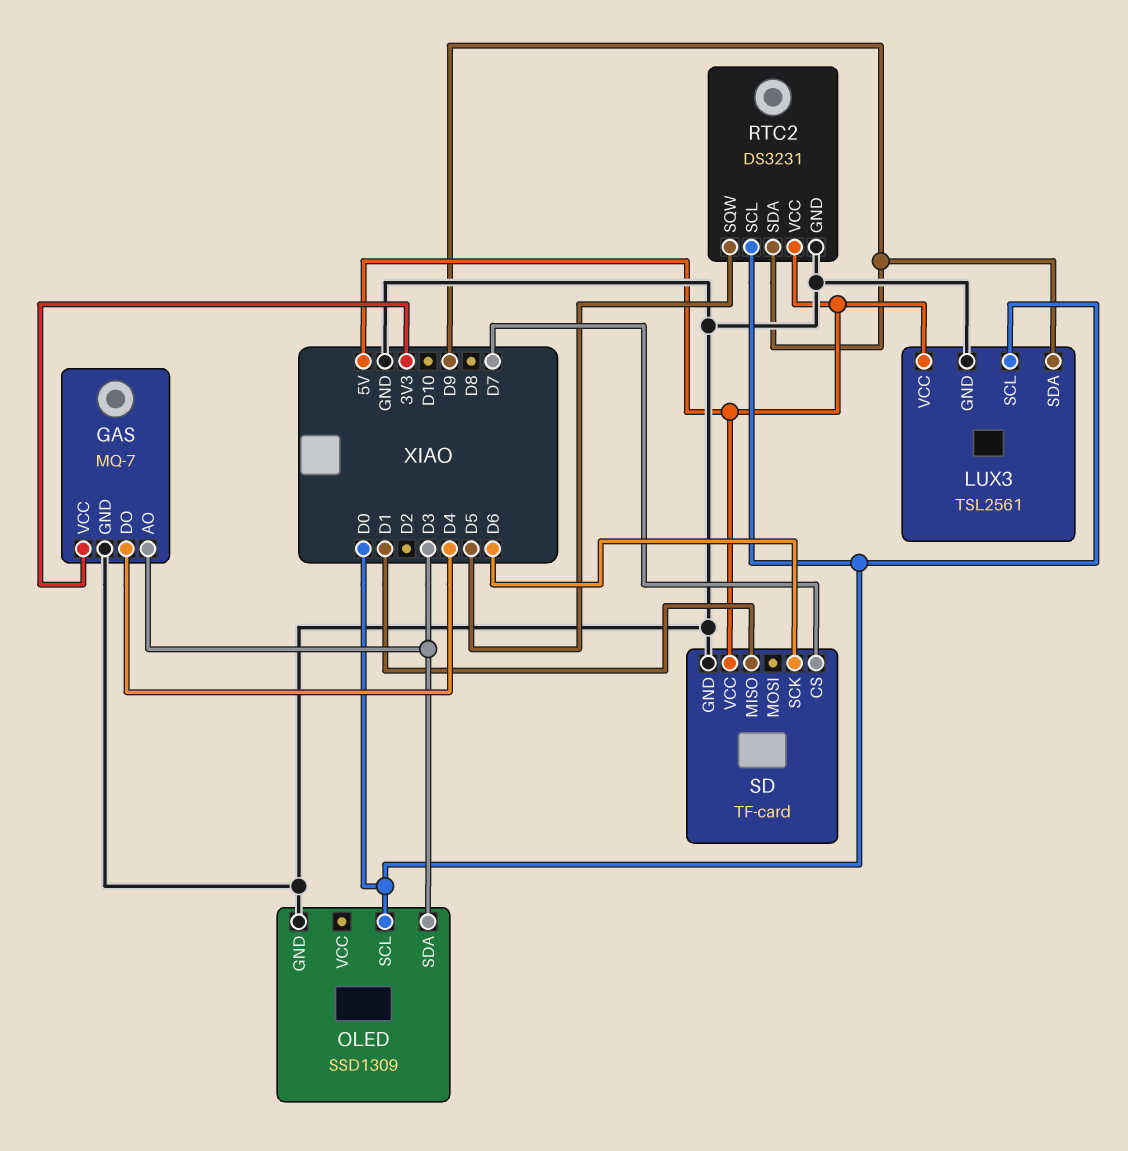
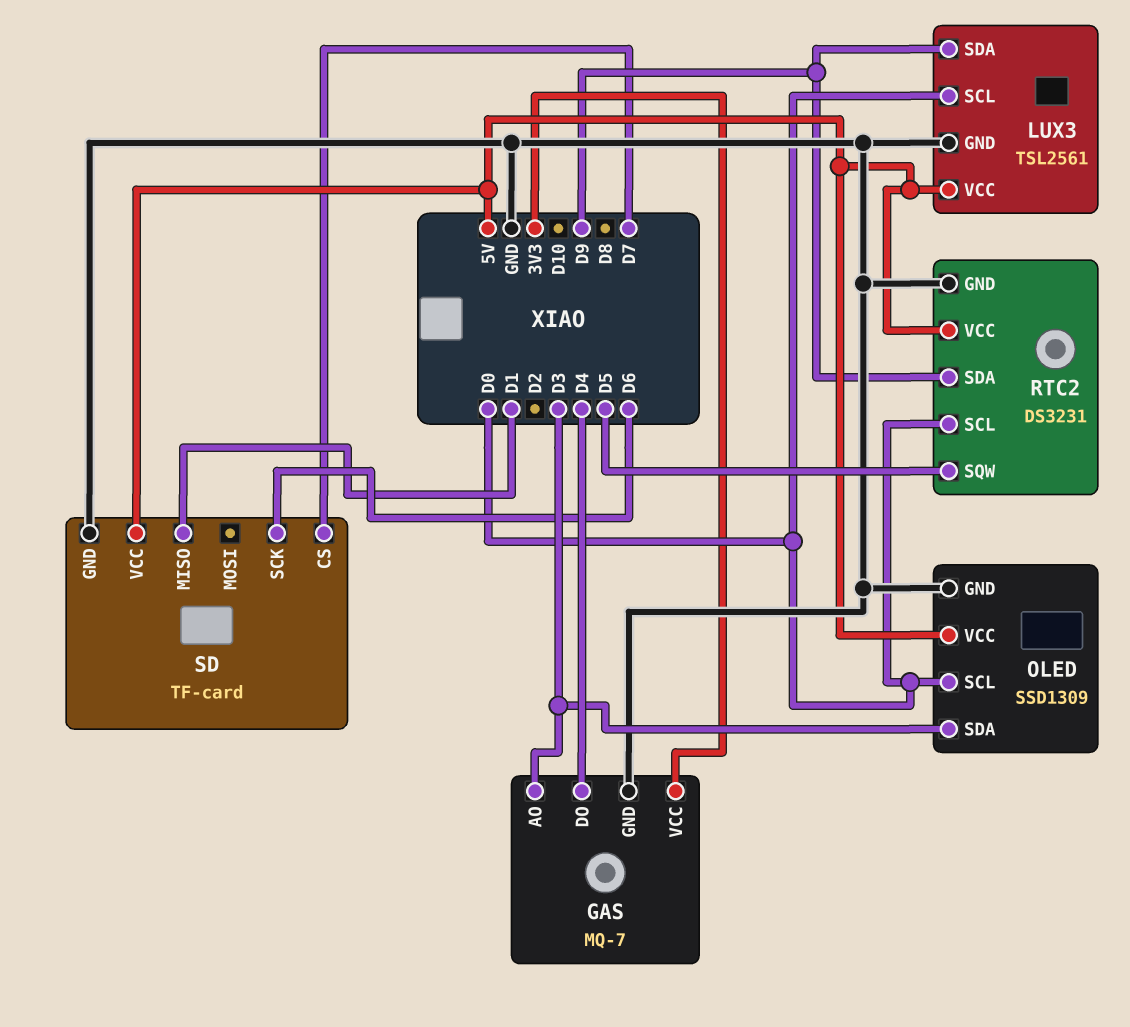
OLED pin VCC: none -> 5V

